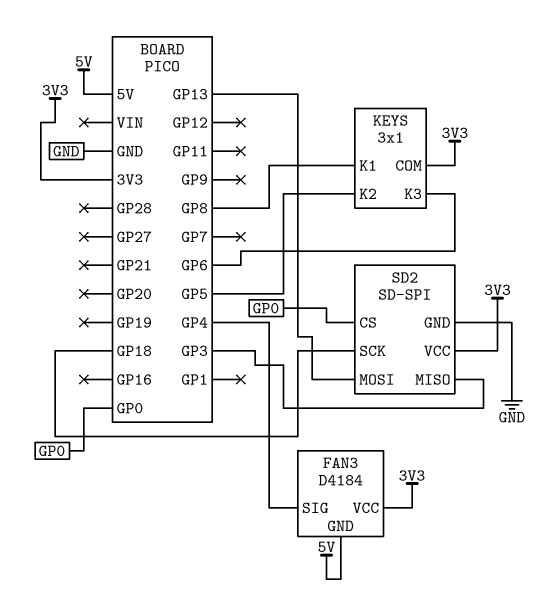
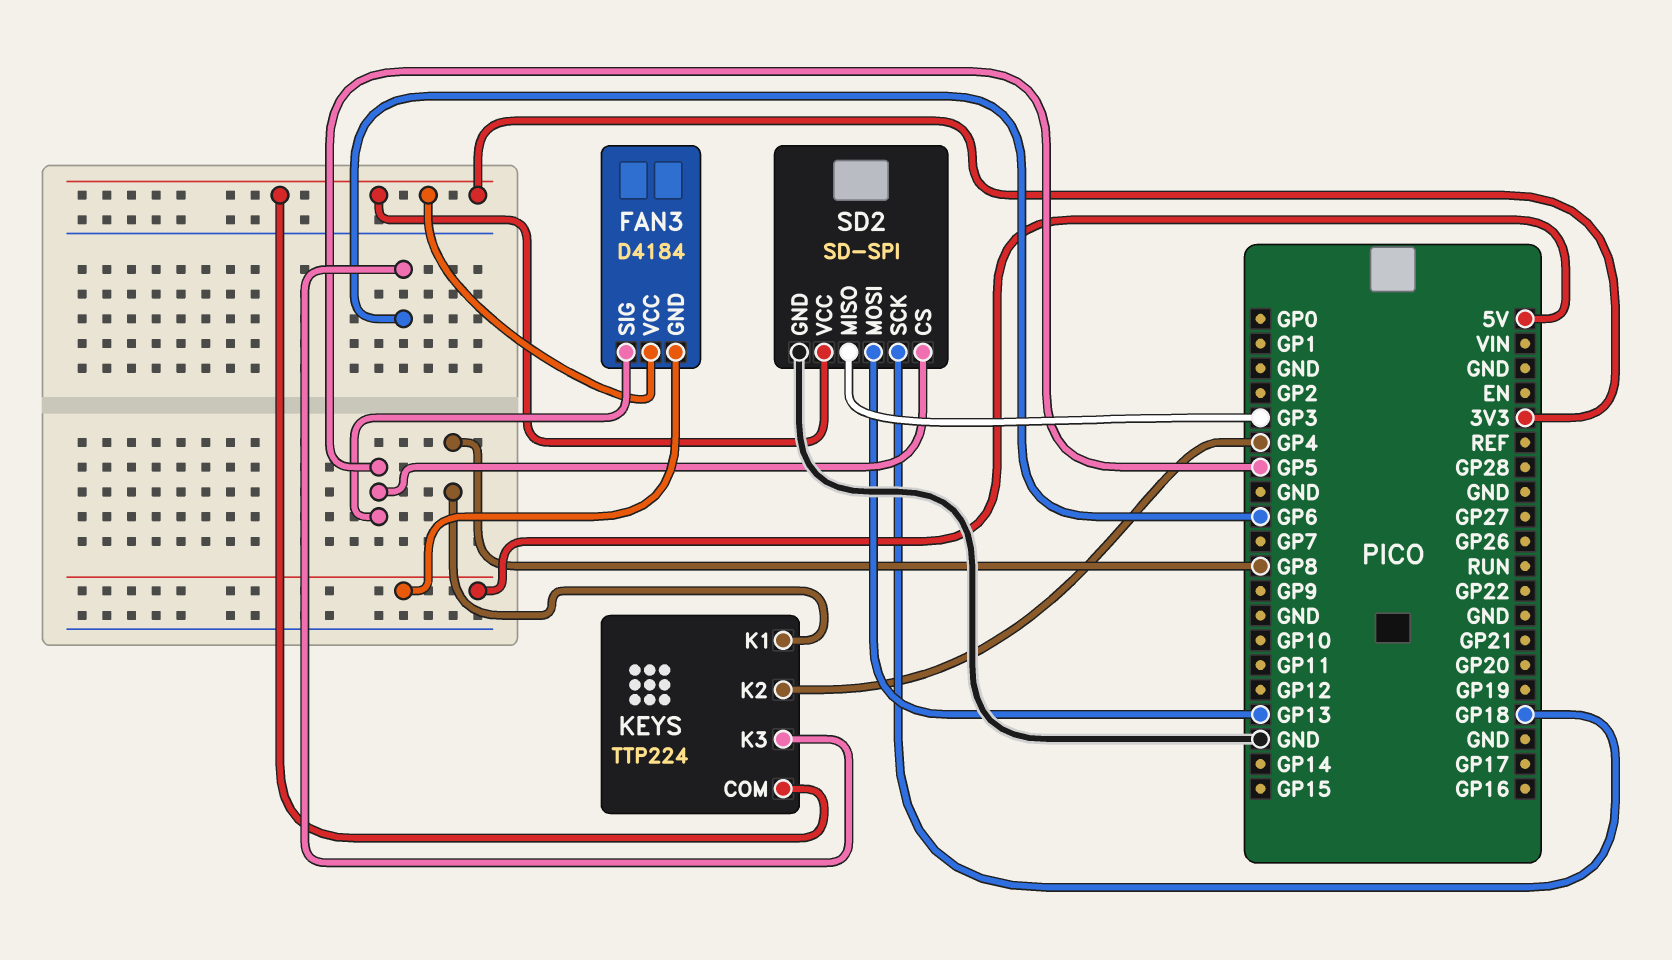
FAN3 pin SIG: GP4 -> GP5
KEYS: 3x1 -> TTP224
KEYS pin K2: GP5 -> GP4
SD2 pin CS: GP0 -> GP5

